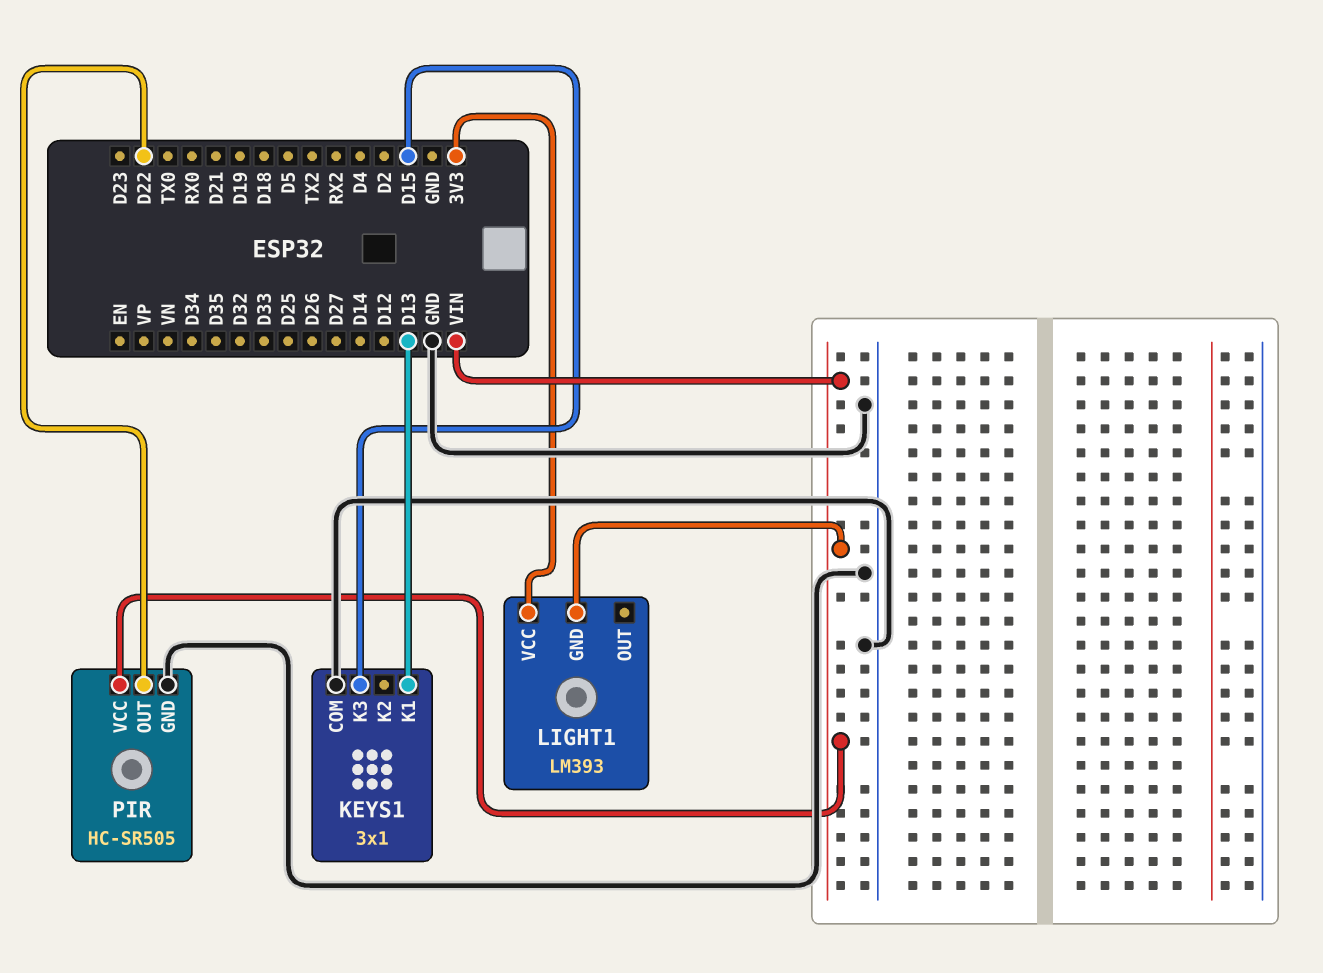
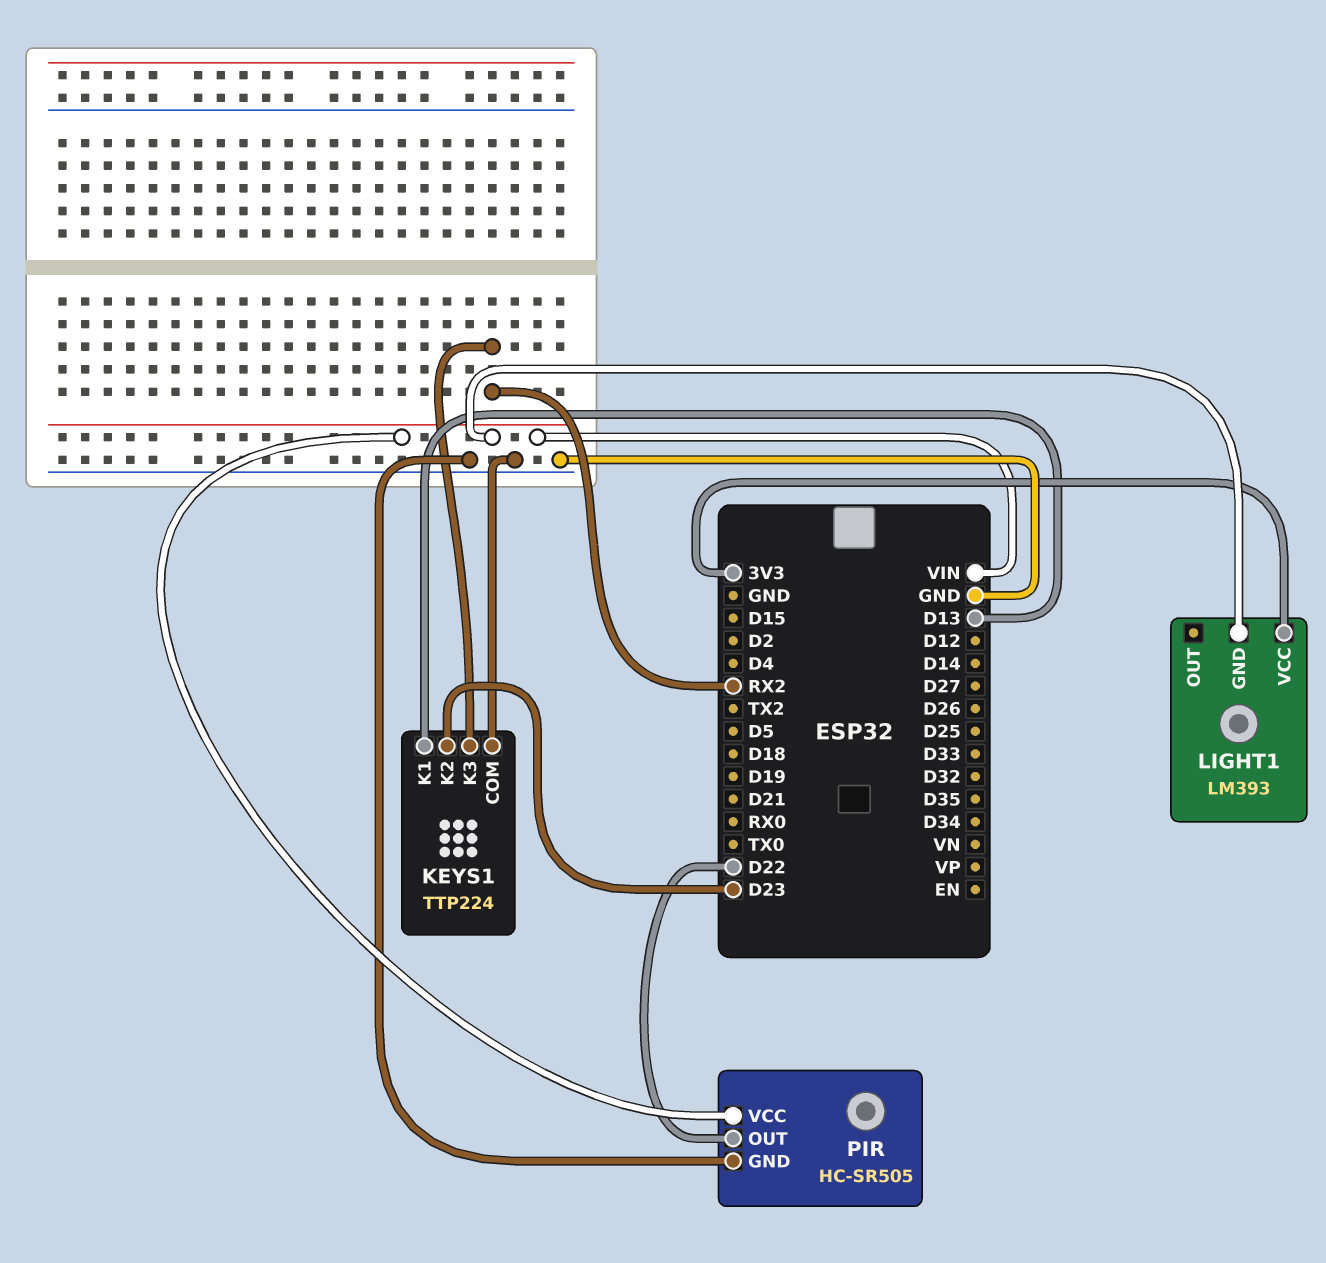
KEYS1: 3x1 -> TTP224
KEYS1 pin K2: none -> D23
KEYS1 pin K3: D15 -> RX2

